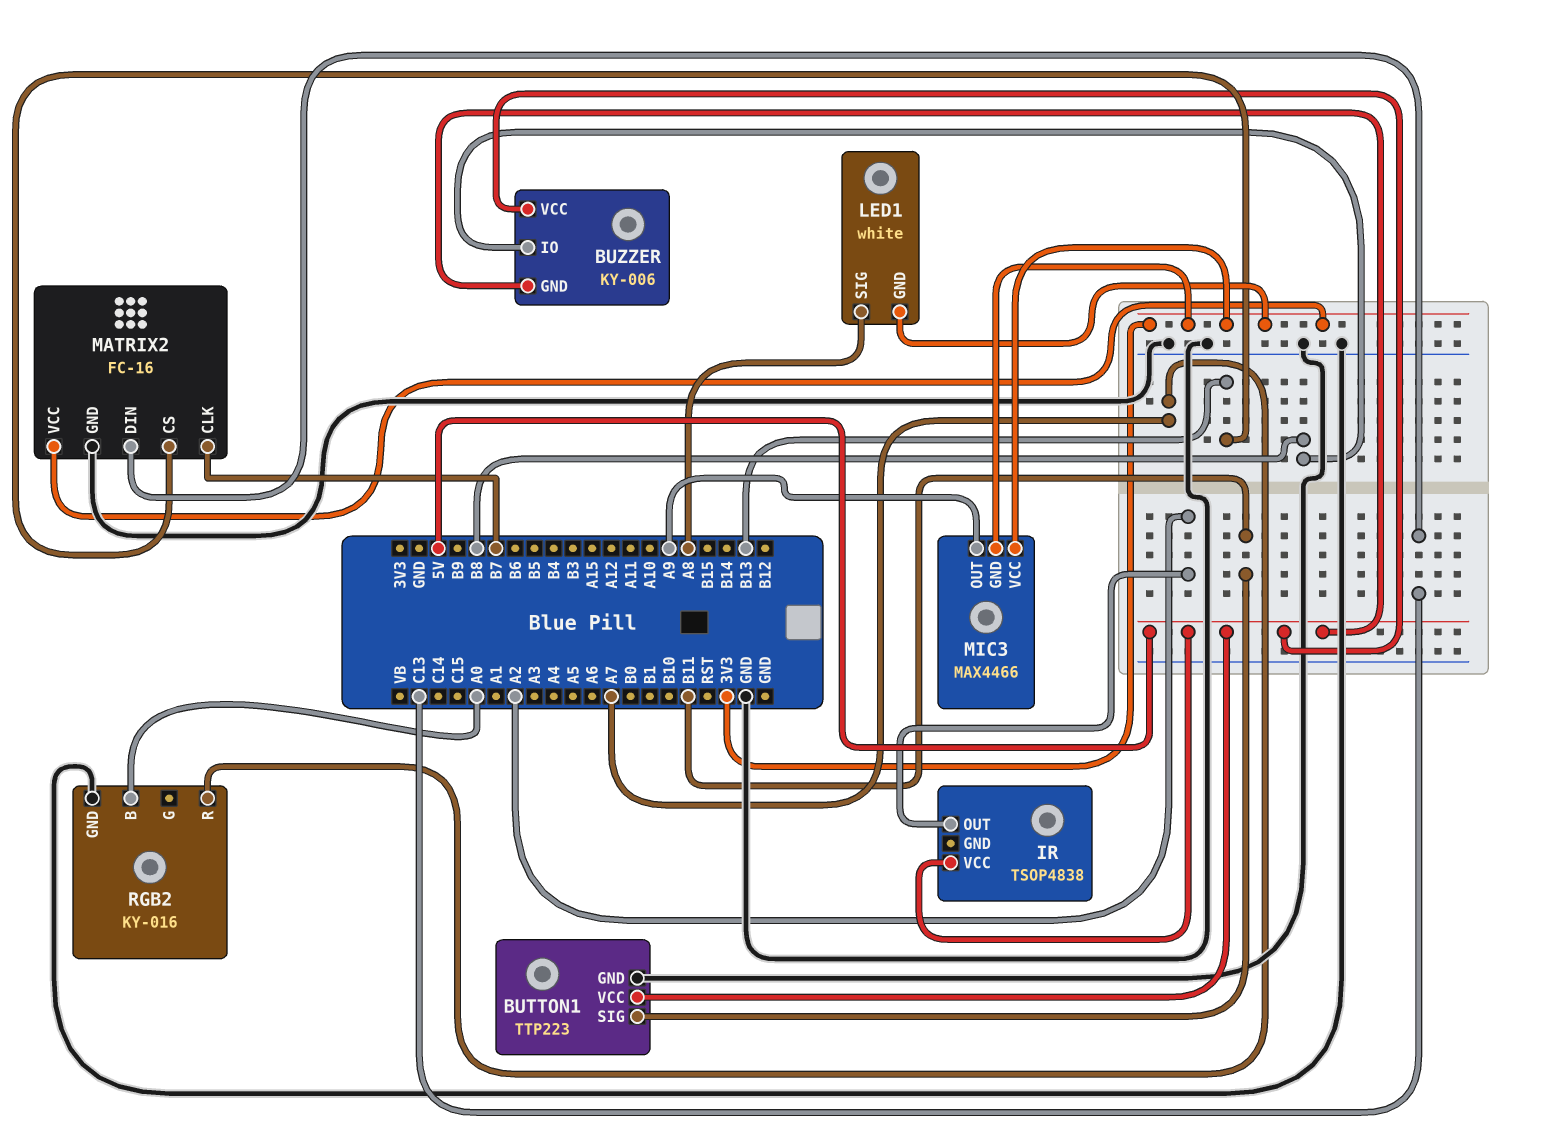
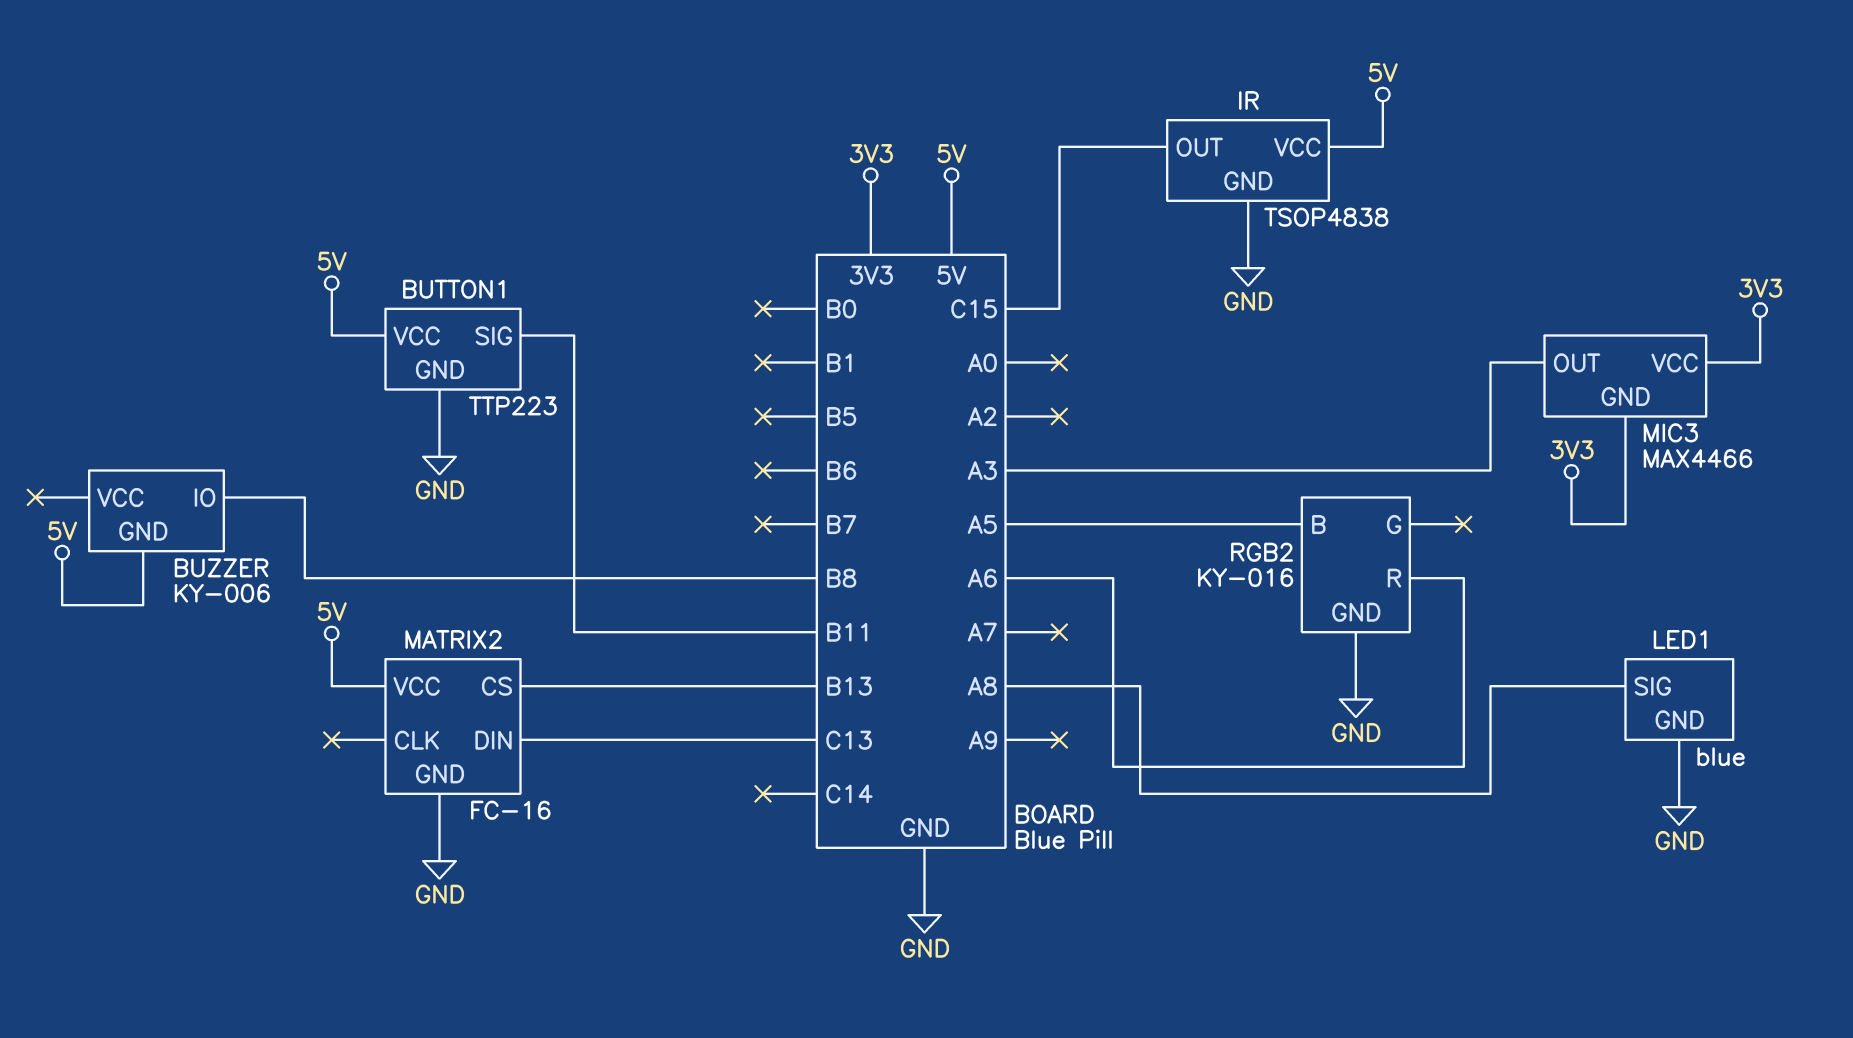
BUZZER pin VCC: 5V -> none
IR pin GND: none -> GND
IR pin OUT: A2 -> C15
LED1: white -> blue
LED1 pin GND: 3V3 -> GND
MATRIX2 pin CLK: B7 -> none
MATRIX2 pin VCC: 3V3 -> 5V
MIC3 pin OUT: A9 -> A3
RGB2 pin B: A0 -> A5
RGB2 pin R: A7 -> A6

